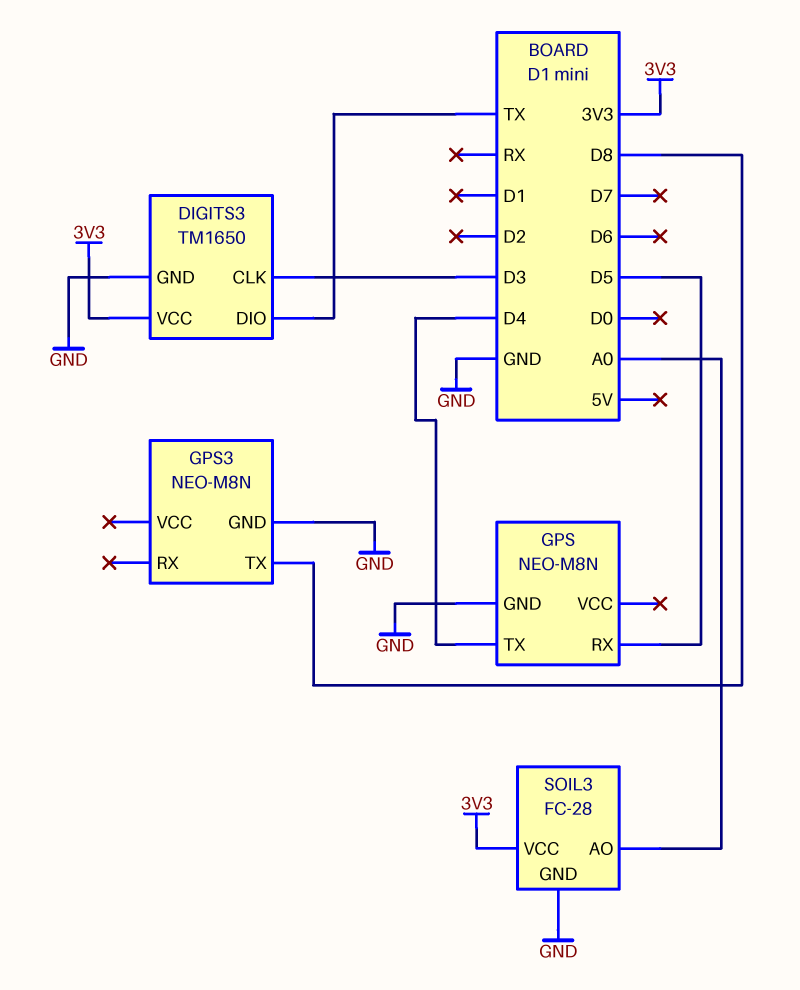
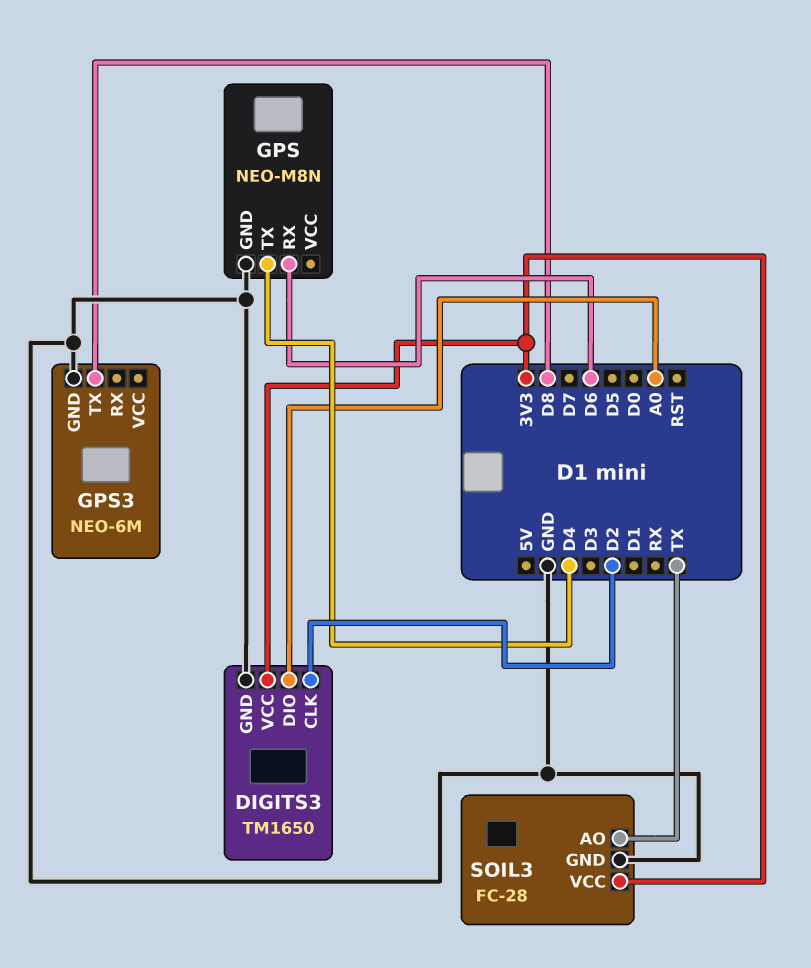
DIGITS3 pin CLK: D3 -> D2
DIGITS3 pin DIO: TX -> A0
GPS pin RX: D5 -> D6
GPS3: NEO-M8N -> NEO-6M
SOIL3 pin AO: A0 -> TX

